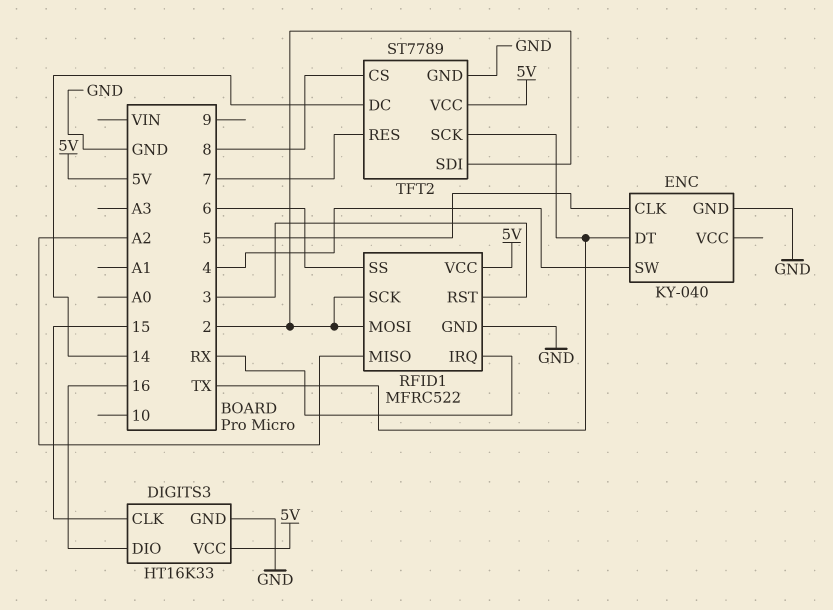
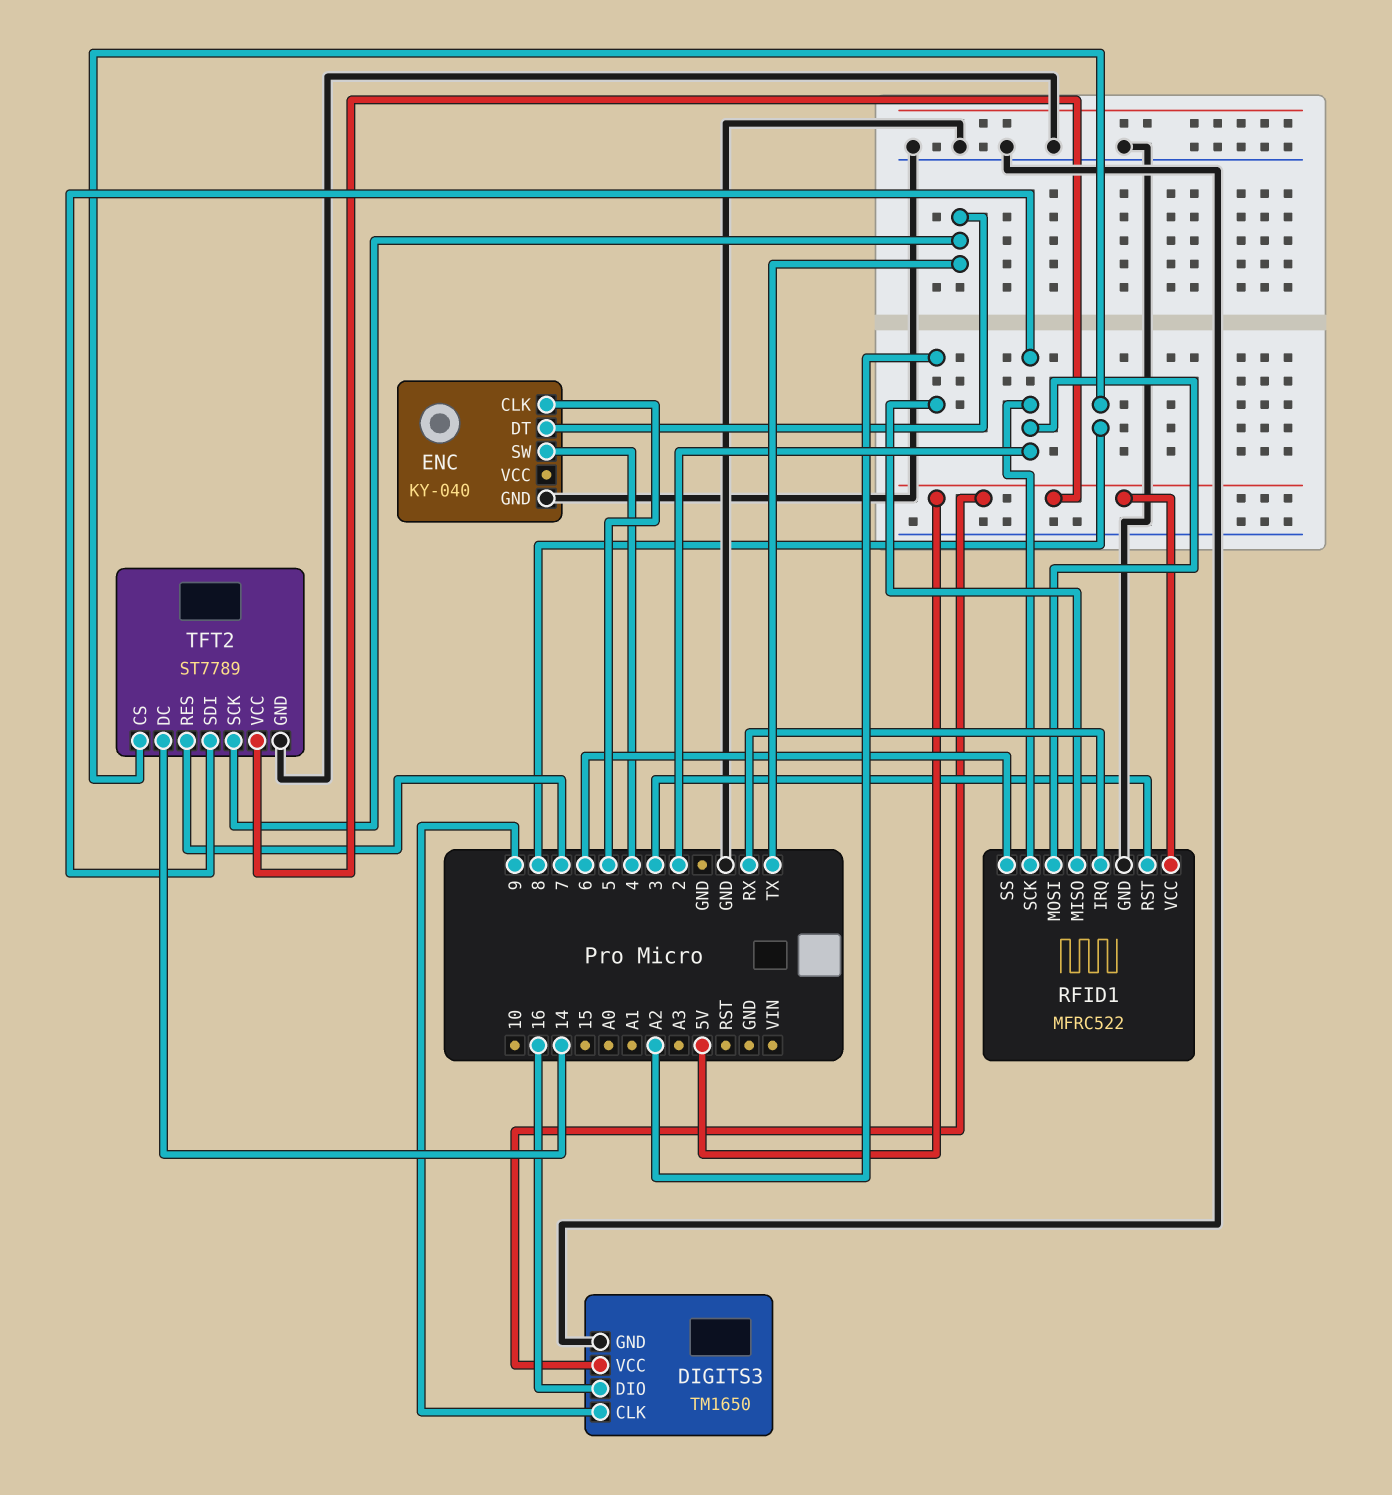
DIGITS3: HT16K33 -> TM1650
DIGITS3 pin CLK: 15 -> 9

